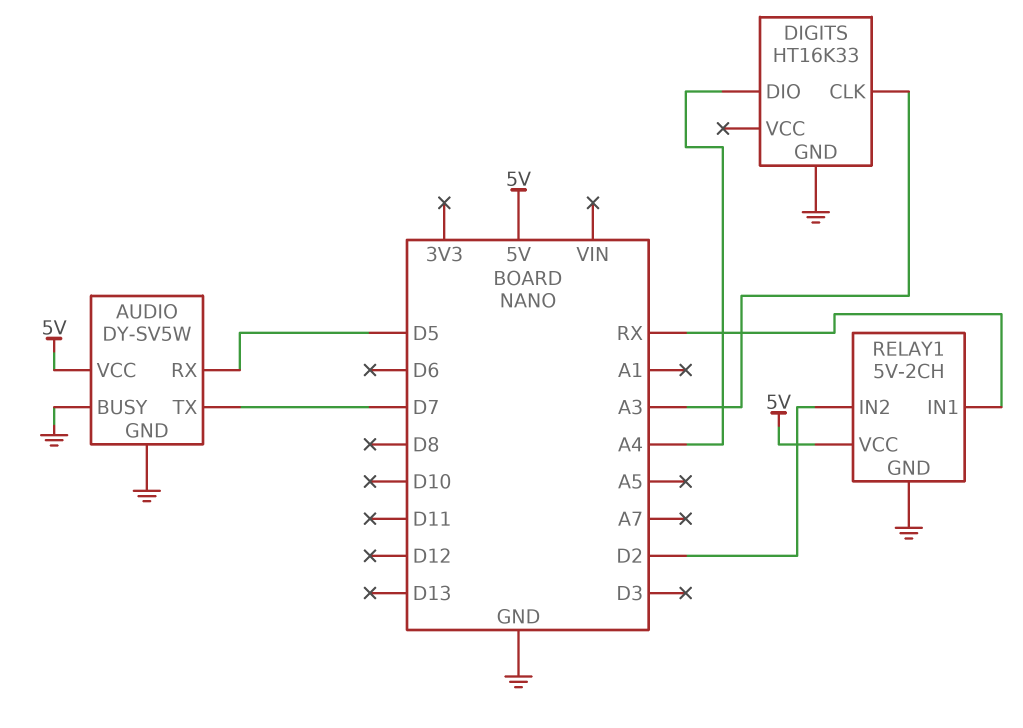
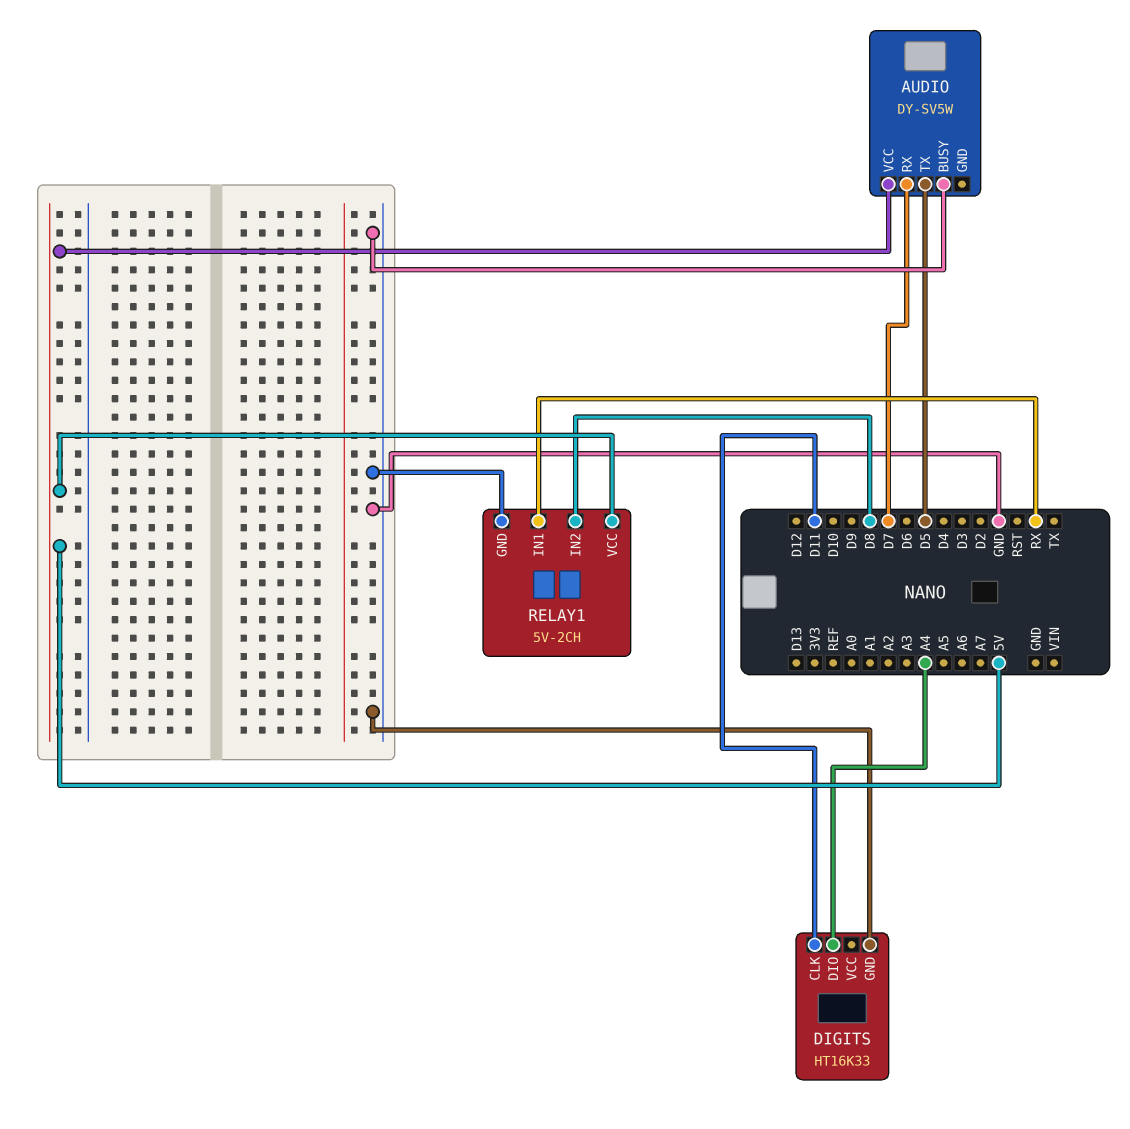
AUDIO pin GND: GND -> none
AUDIO pin RX: D5 -> D7
AUDIO pin TX: D7 -> D5
DIGITS pin CLK: A3 -> D11
RELAY1 pin IN2: D2 -> D8

